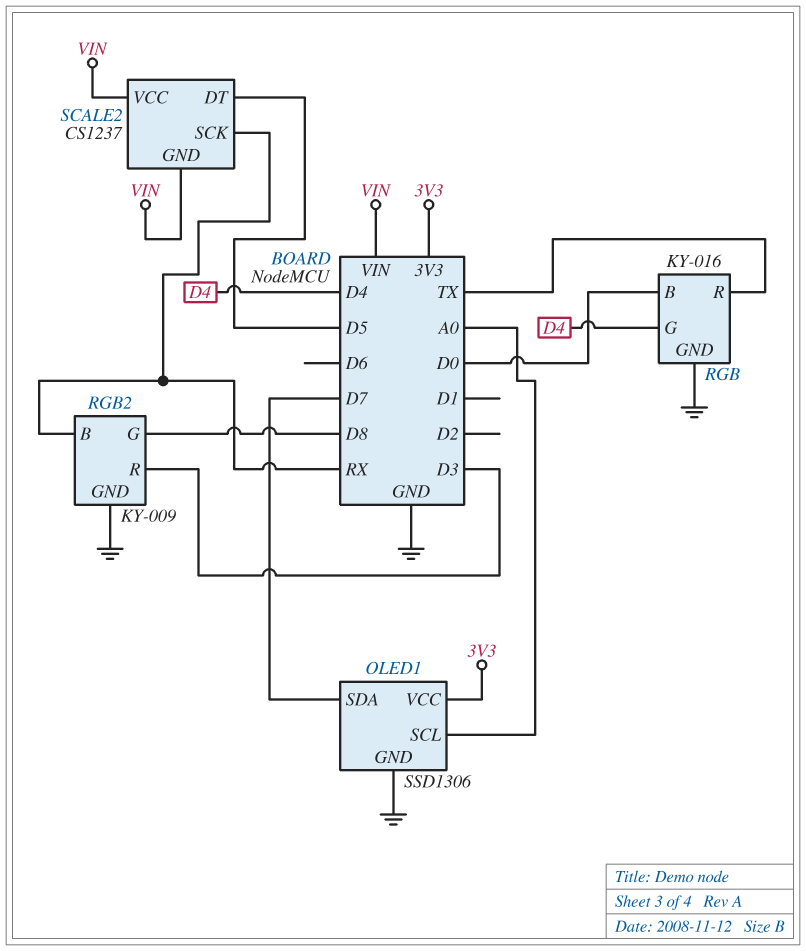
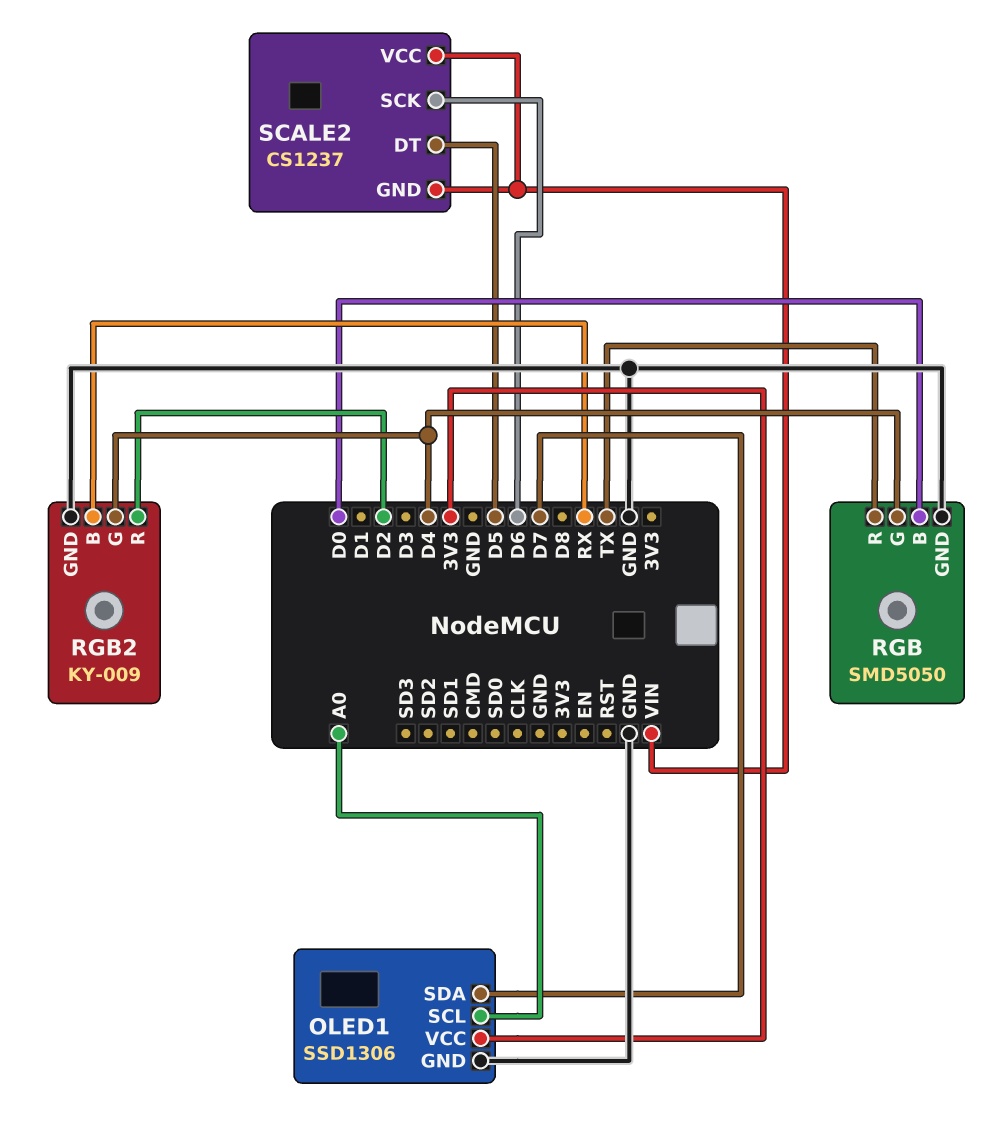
RGB: KY-016 -> SMD5050
RGB2 pin G: D8 -> D4
RGB2 pin R: D3 -> D2
SCALE2 pin SCK: RX -> D6

